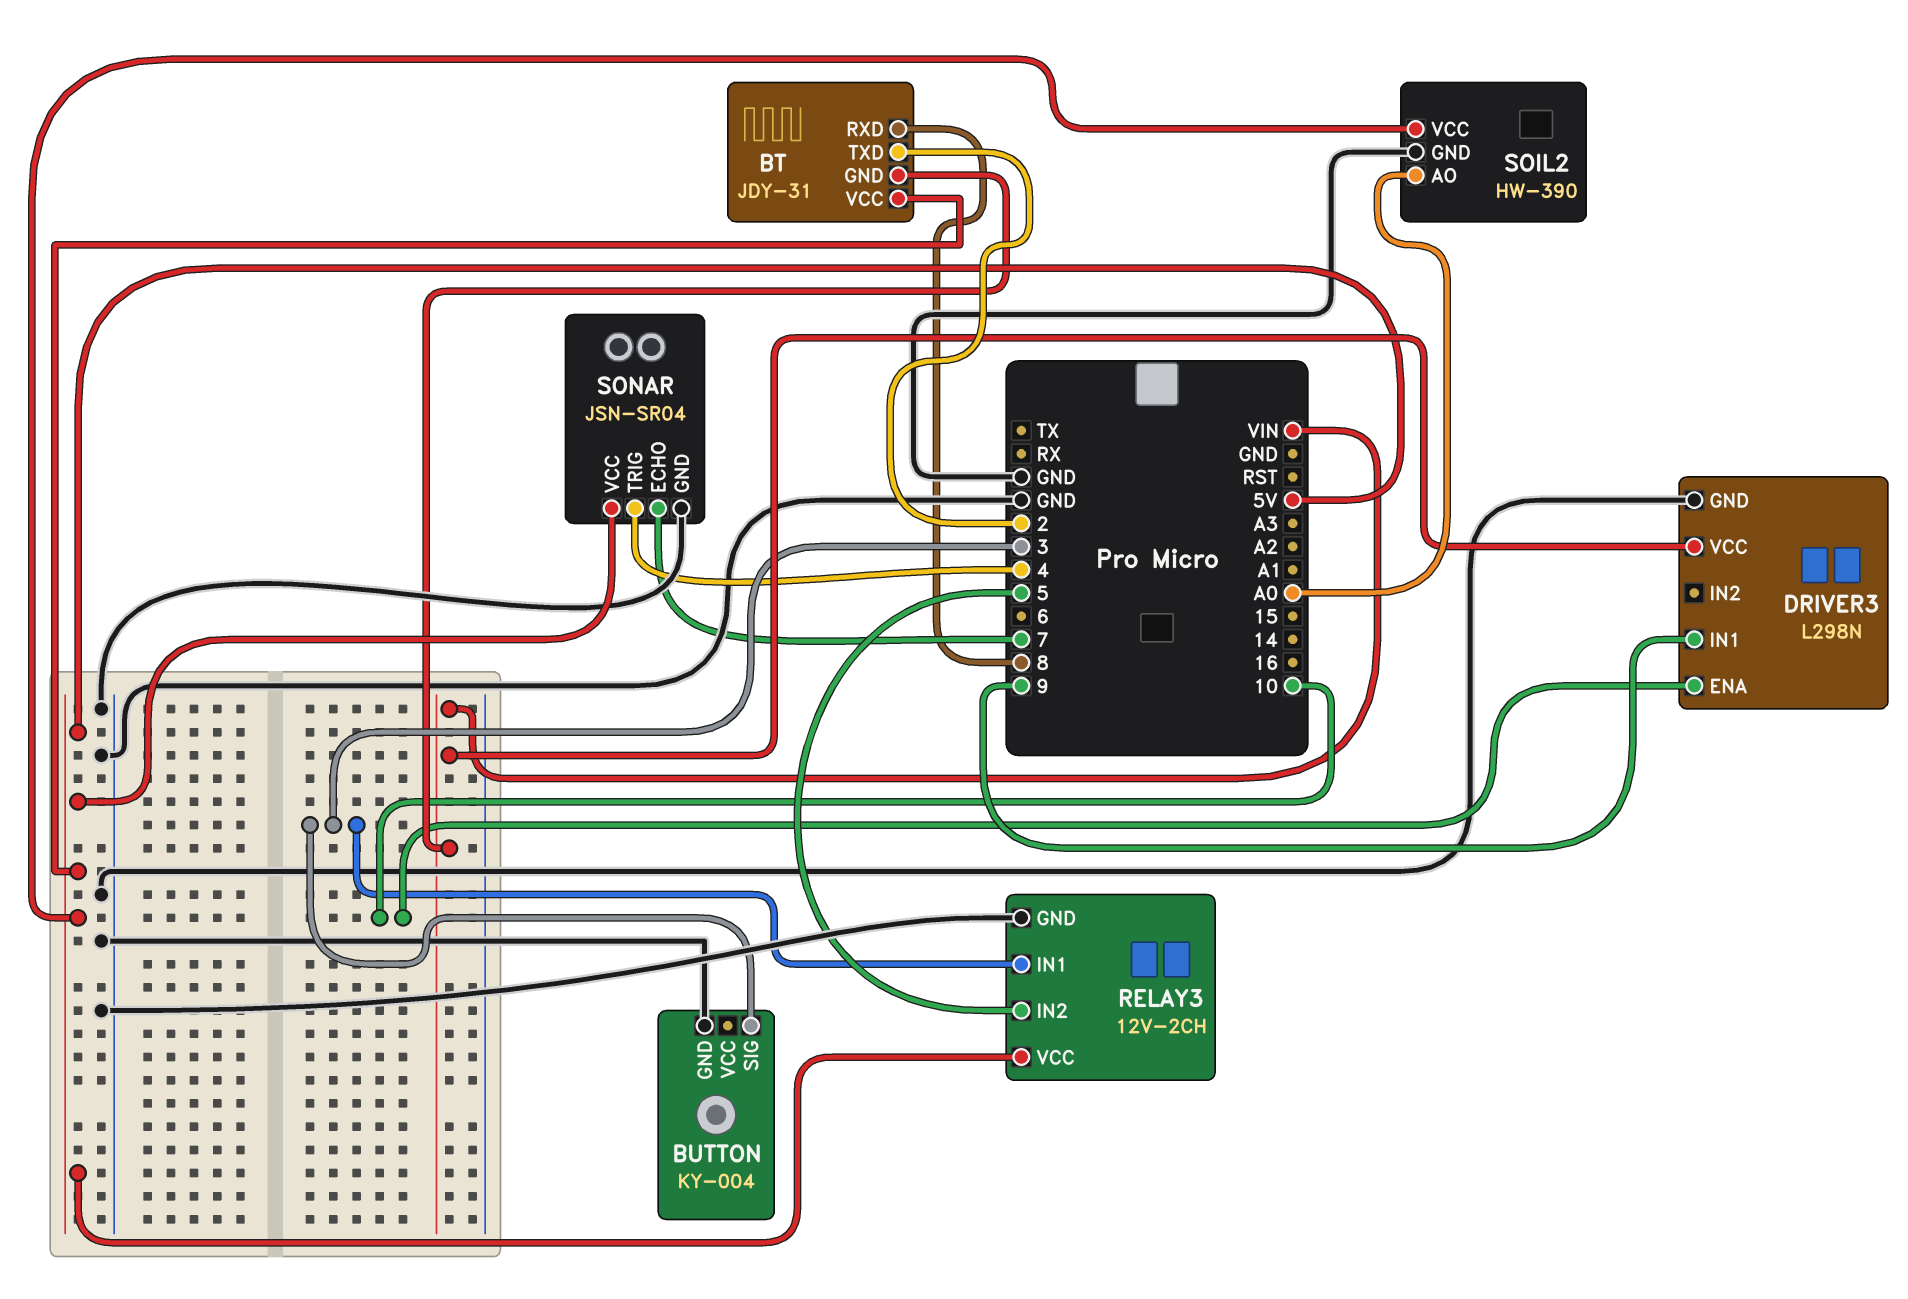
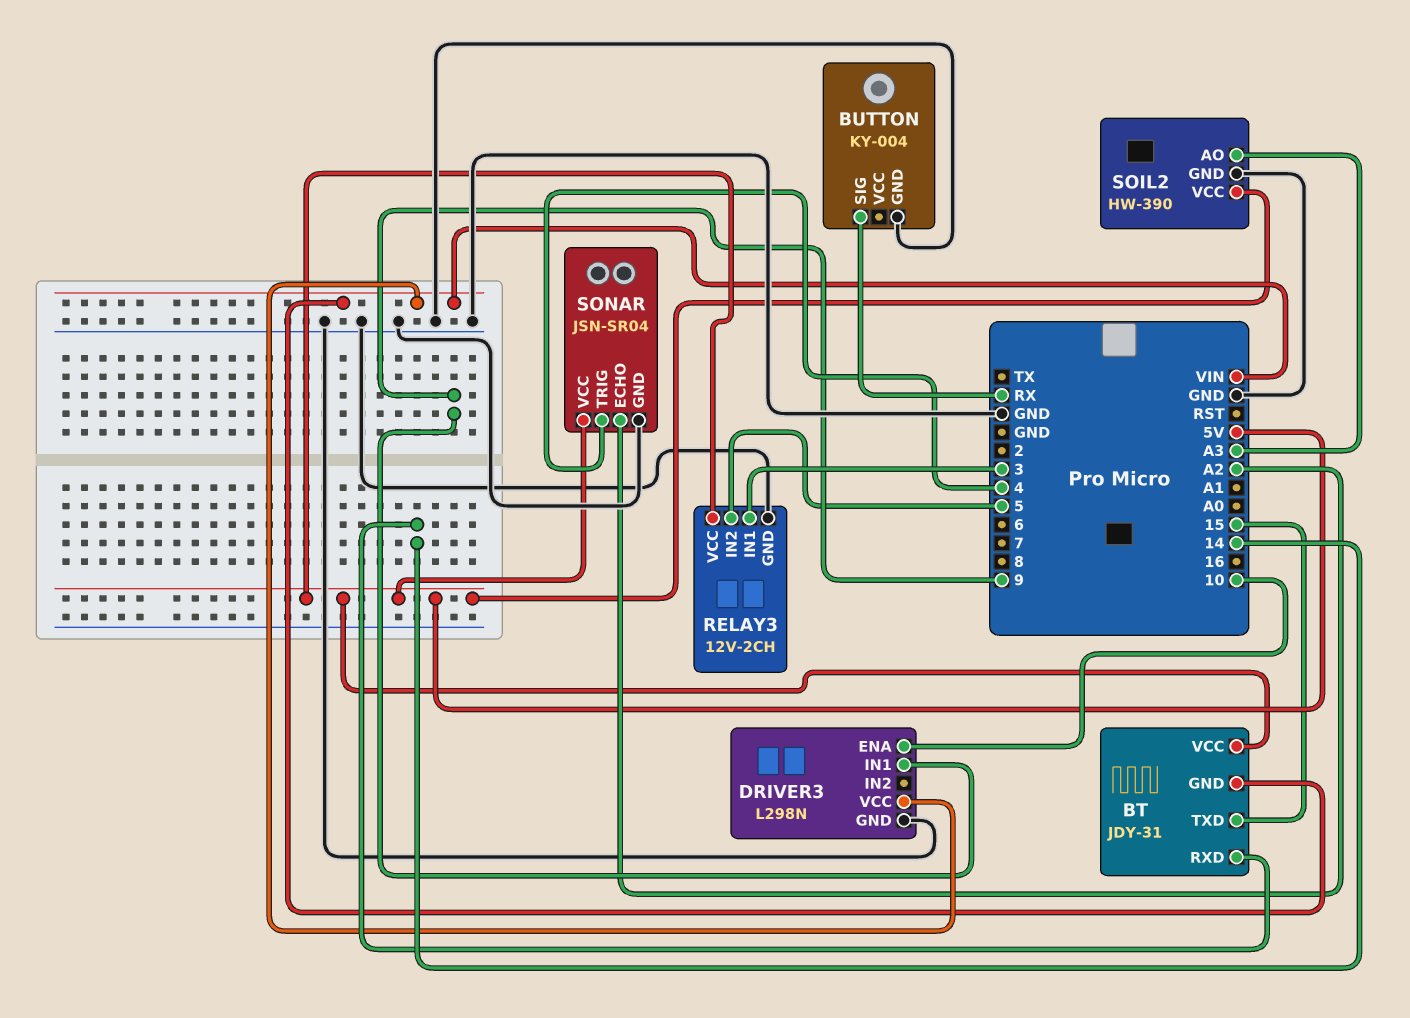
BT pin RXD: 8 -> 14
BT pin TXD: 2 -> 15
BUTTON pin SIG: 3 -> RX
SOIL2 pin AO: A0 -> A3
SONAR pin ECHO: 7 -> A2

